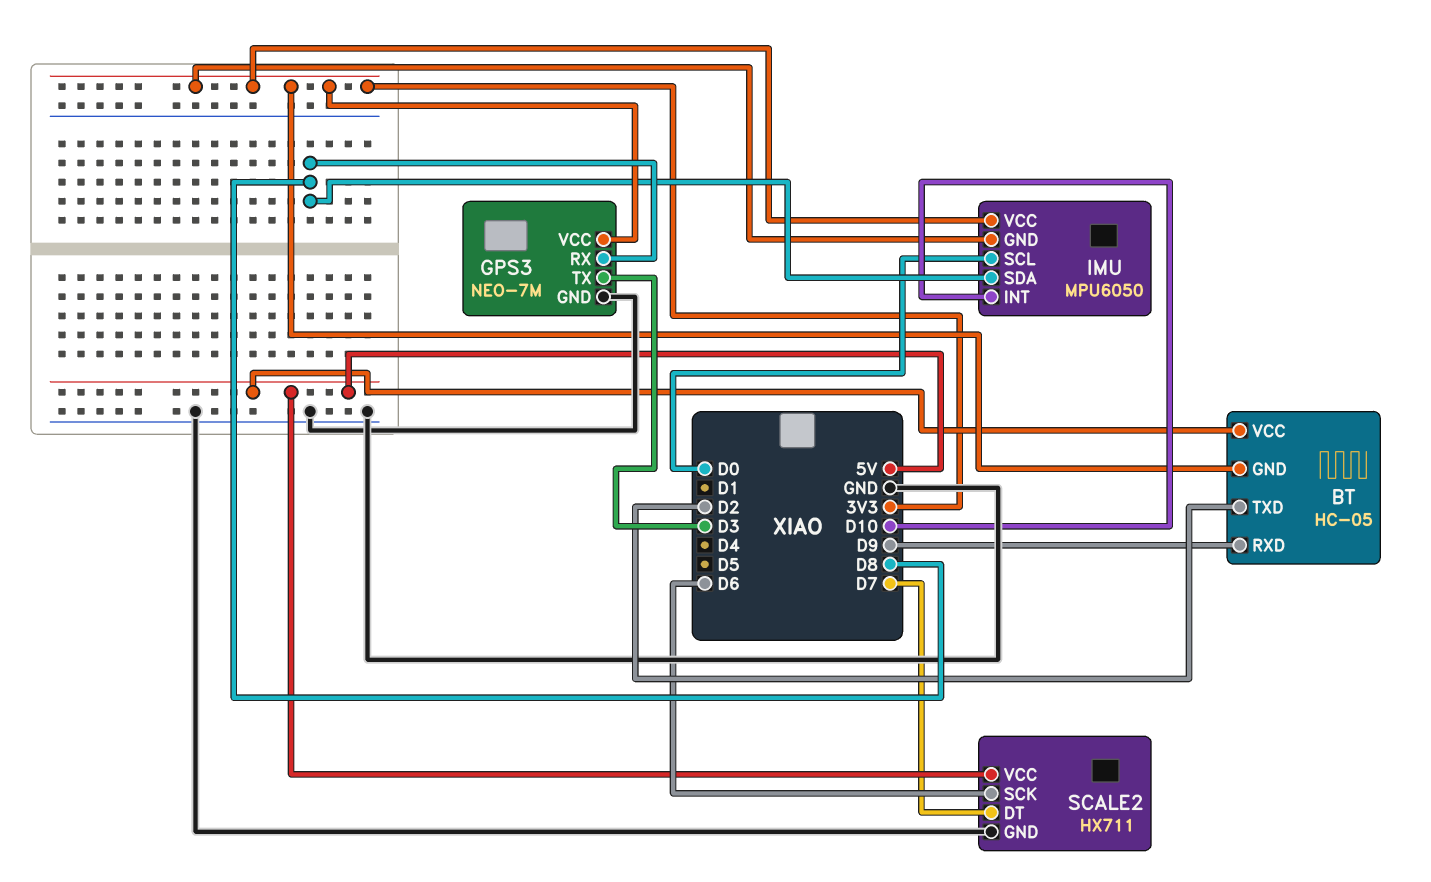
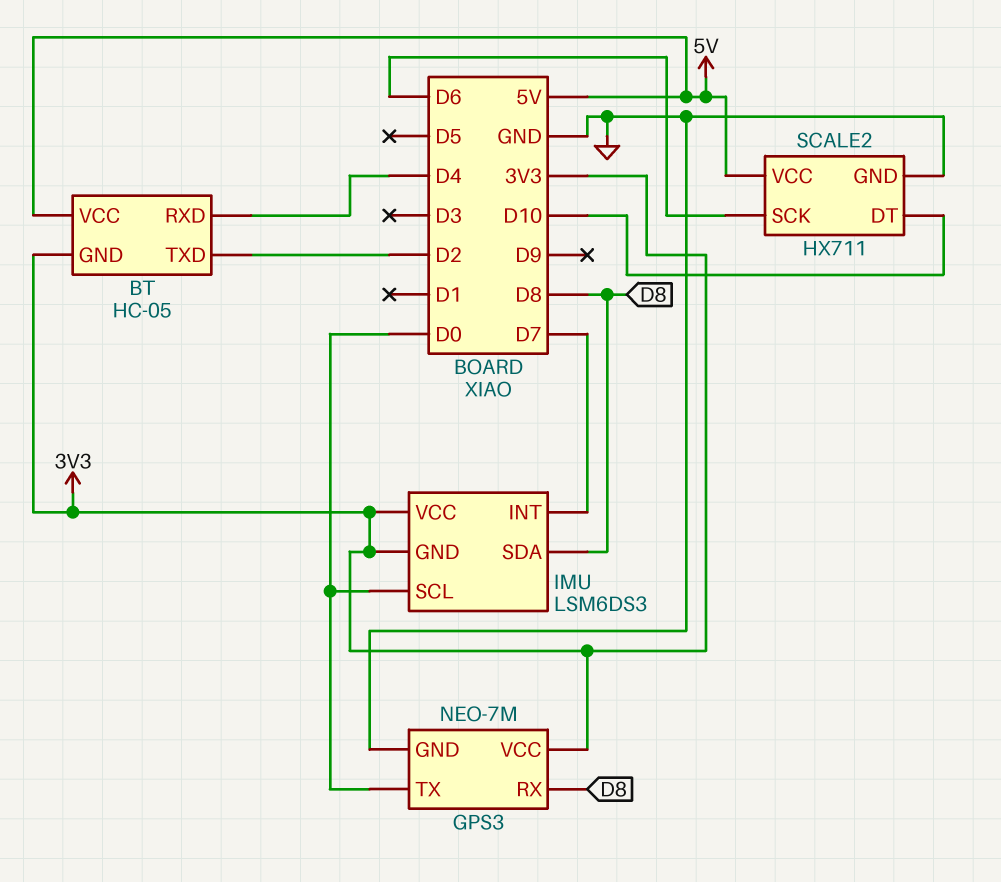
BT pin RXD: D9 -> D4
GPS3 pin TX: D3 -> D0
IMU: MPU6050 -> LSM6DS3
IMU pin INT: D10 -> D7
SCALE2 pin DT: D7 -> D10

